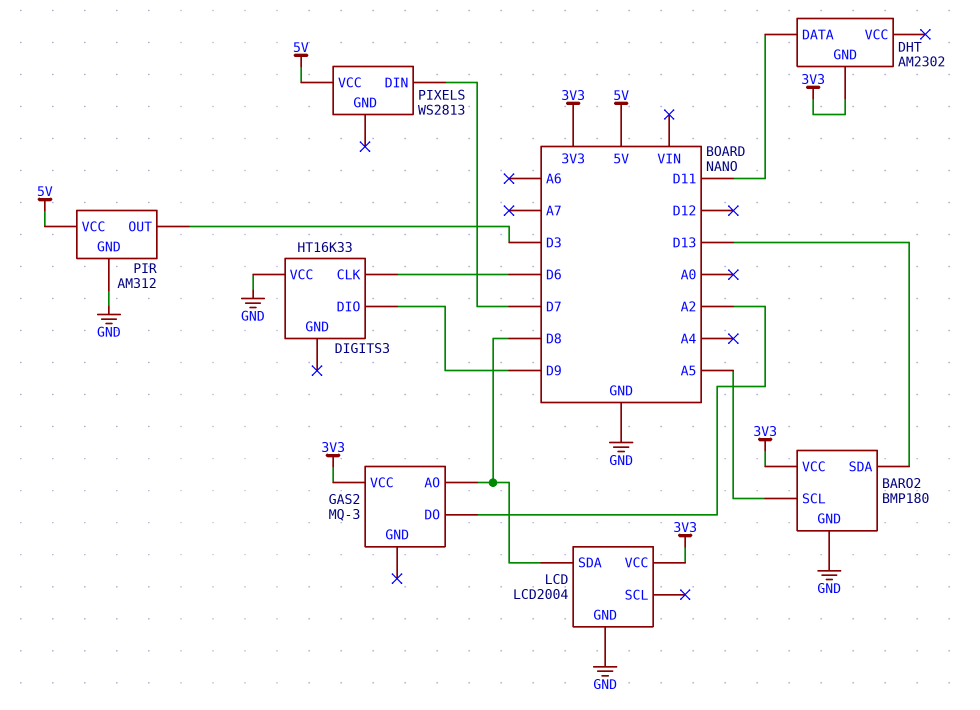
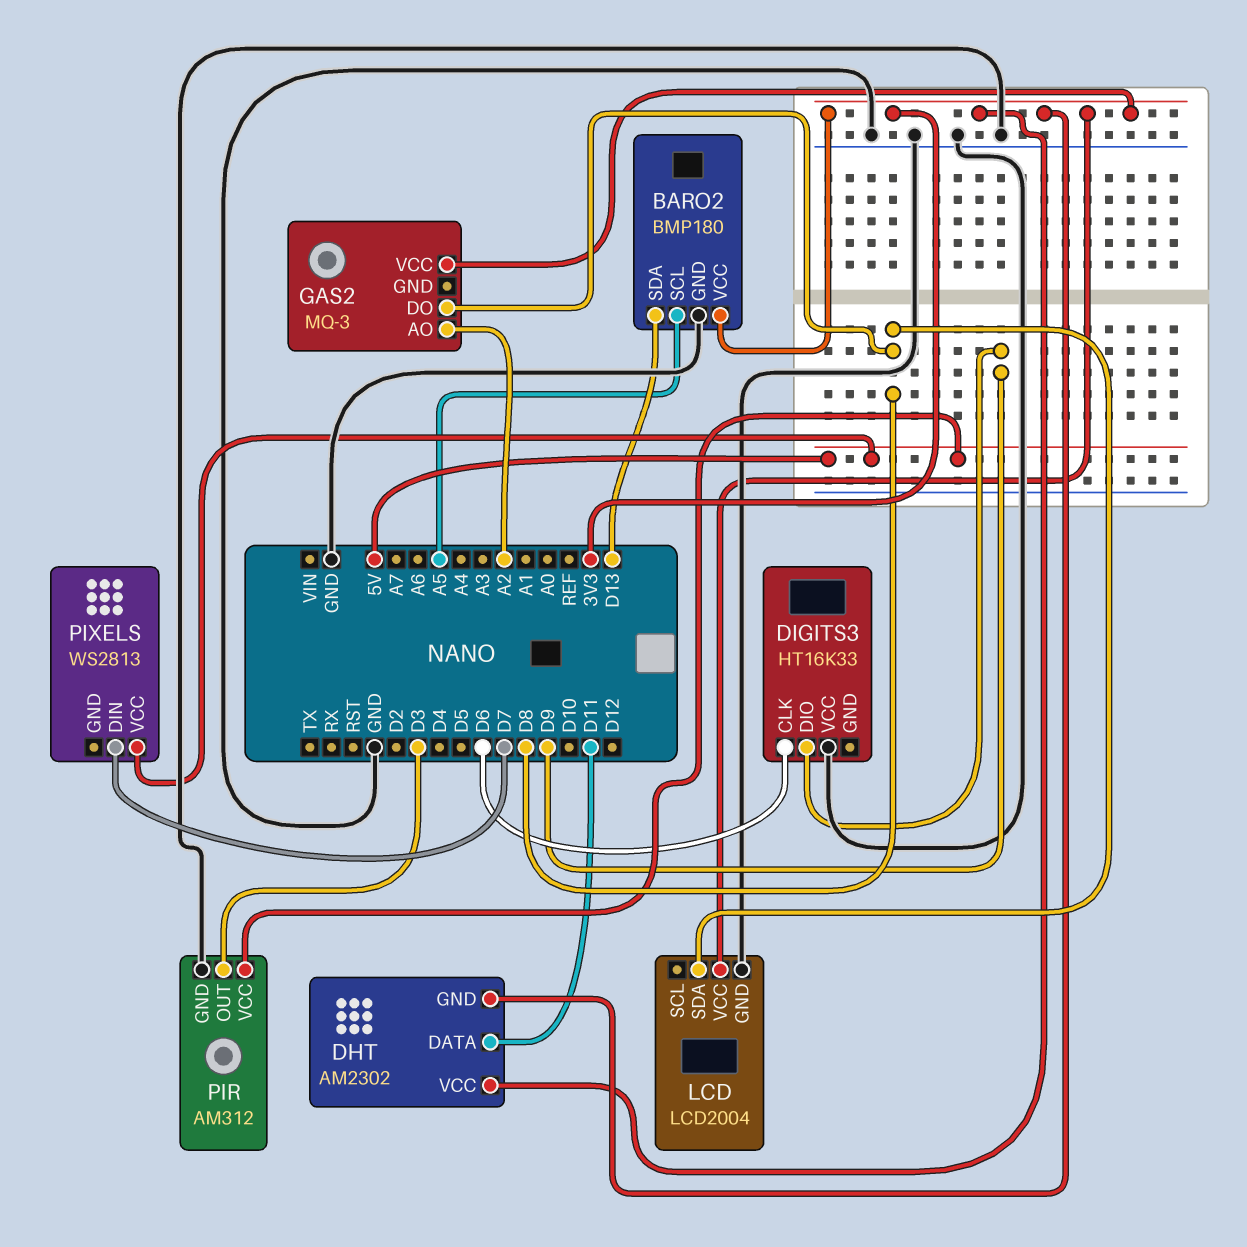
DHT pin VCC: none -> 3V3
GAS2 pin AO: D8 -> A2
GAS2 pin DO: A2 -> D8

